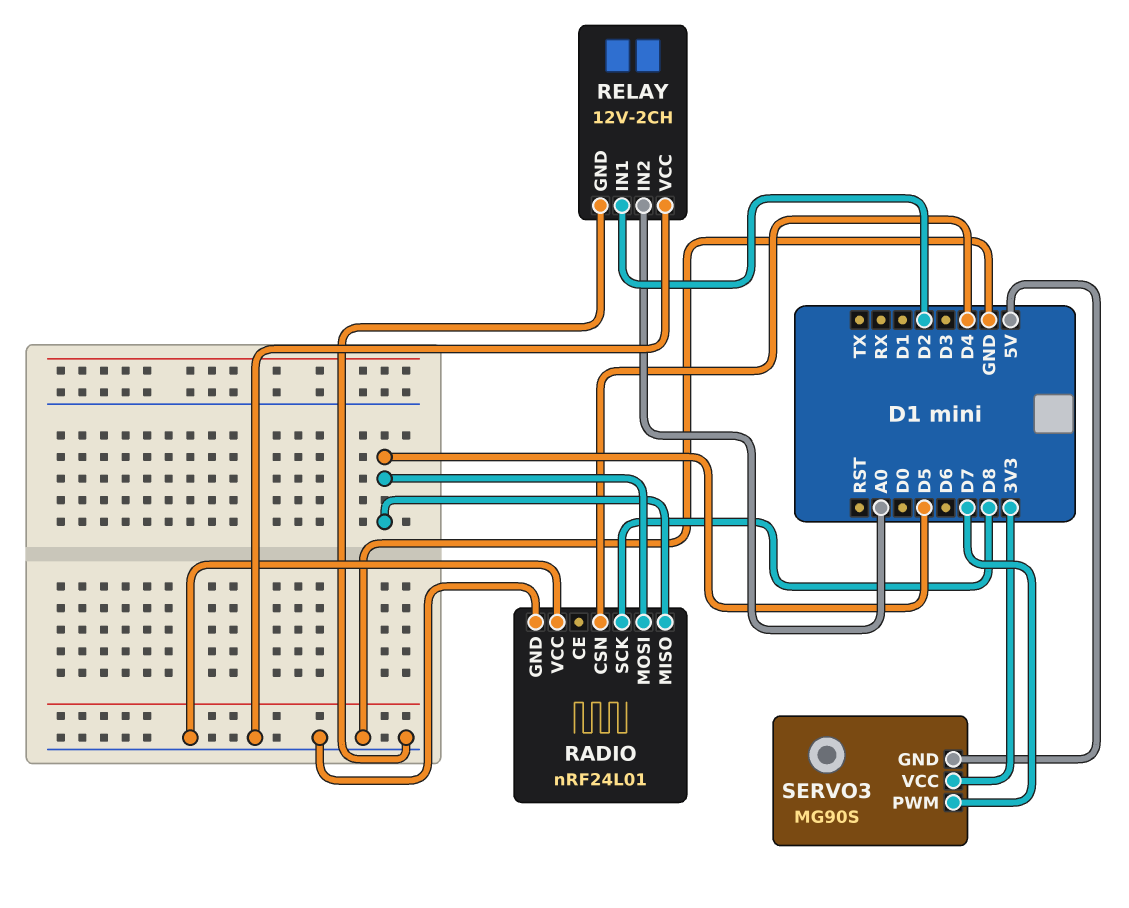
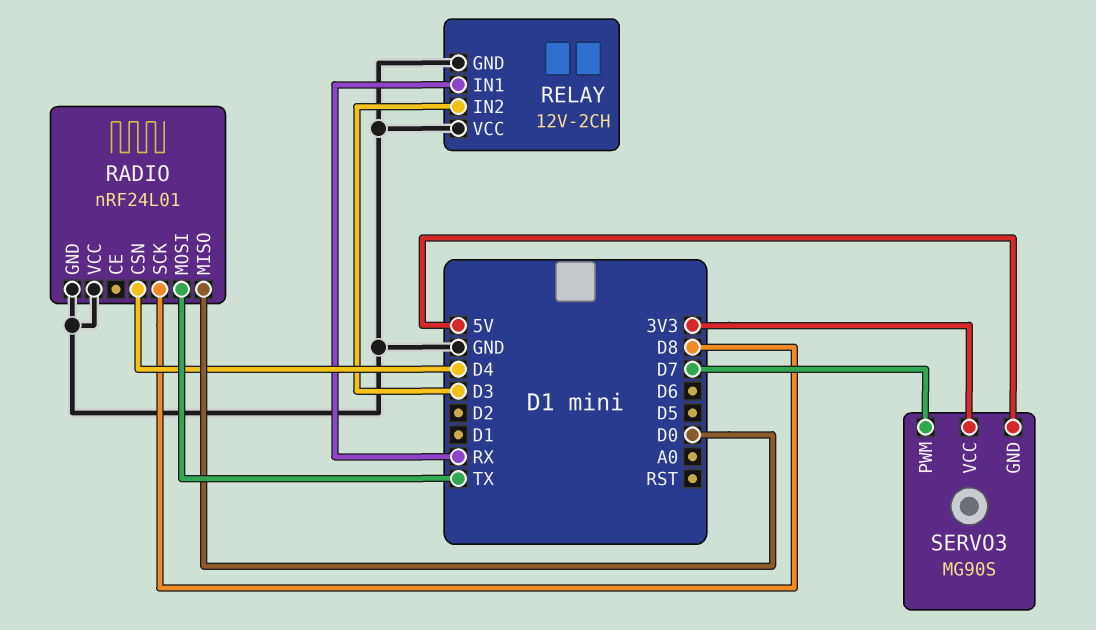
RADIO pin MISO: D5 -> D0
RADIO pin MOSI: D5 -> TX
RELAY pin IN1: D2 -> RX
RELAY pin IN2: A0 -> D3

